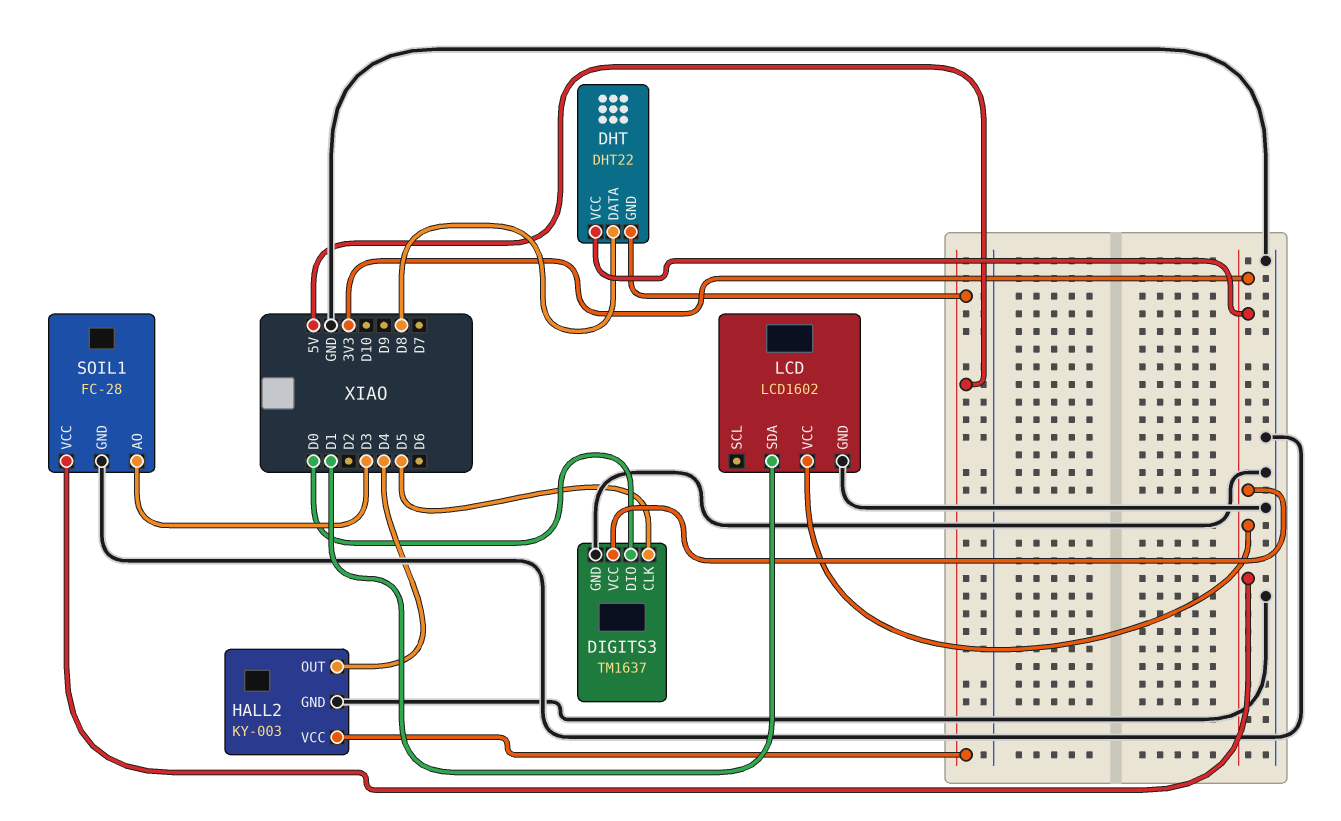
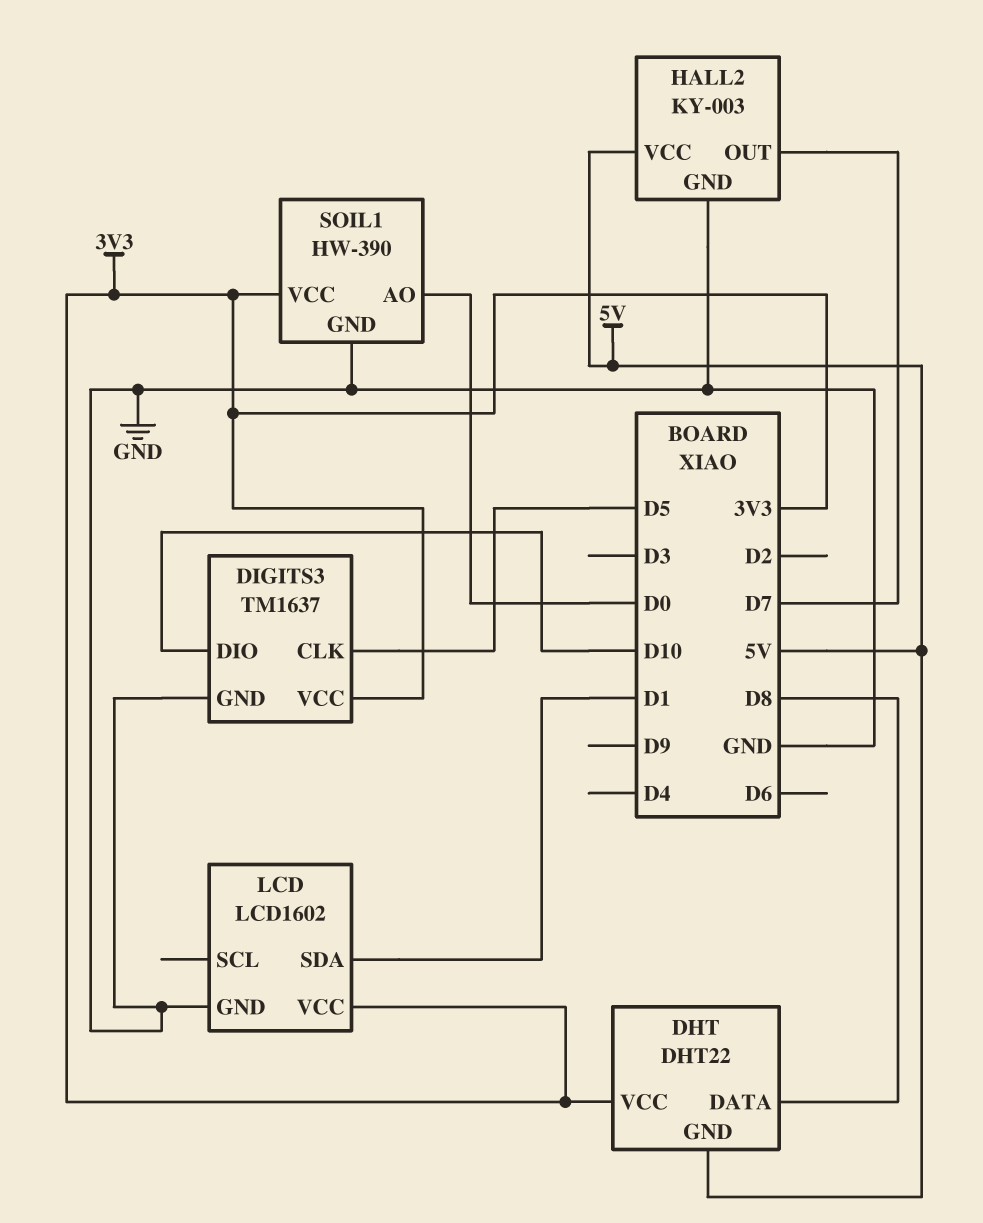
DIGITS3 pin DIO: D0 -> D10
HALL2 pin OUT: D4 -> D7
SOIL1: FC-28 -> HW-390
SOIL1 pin AO: D3 -> D0

